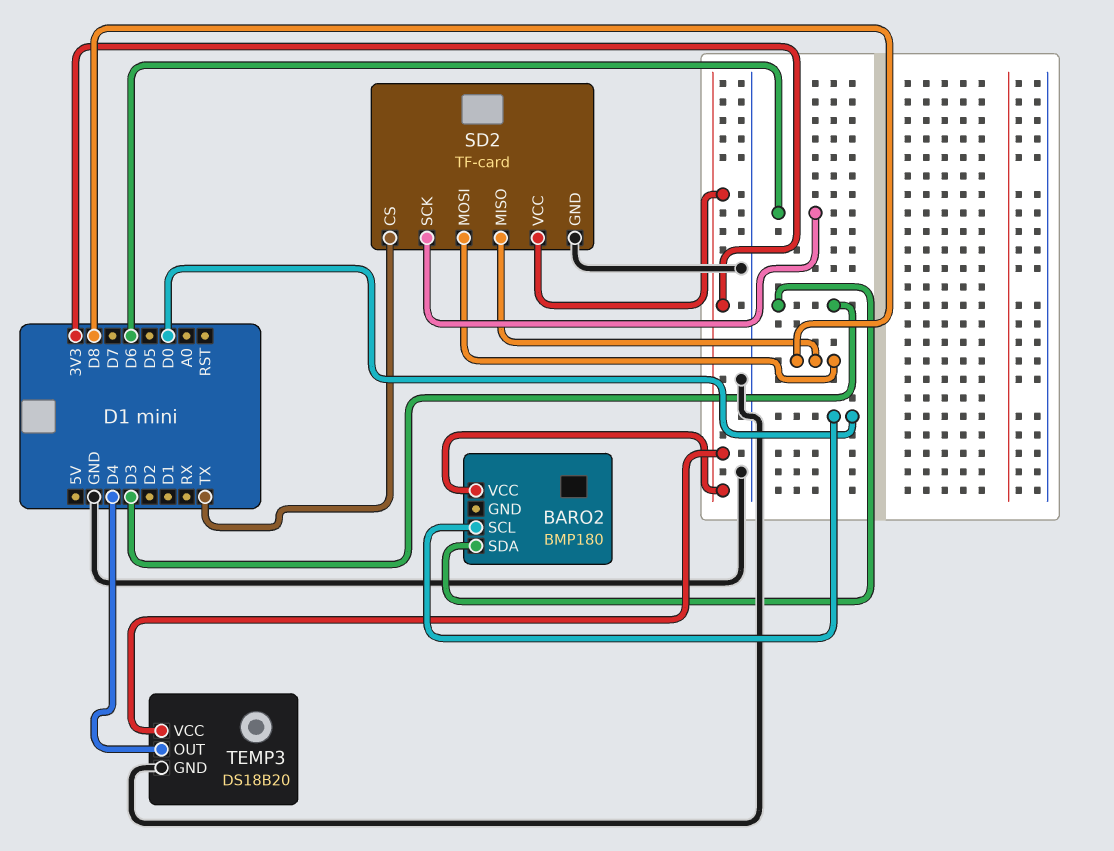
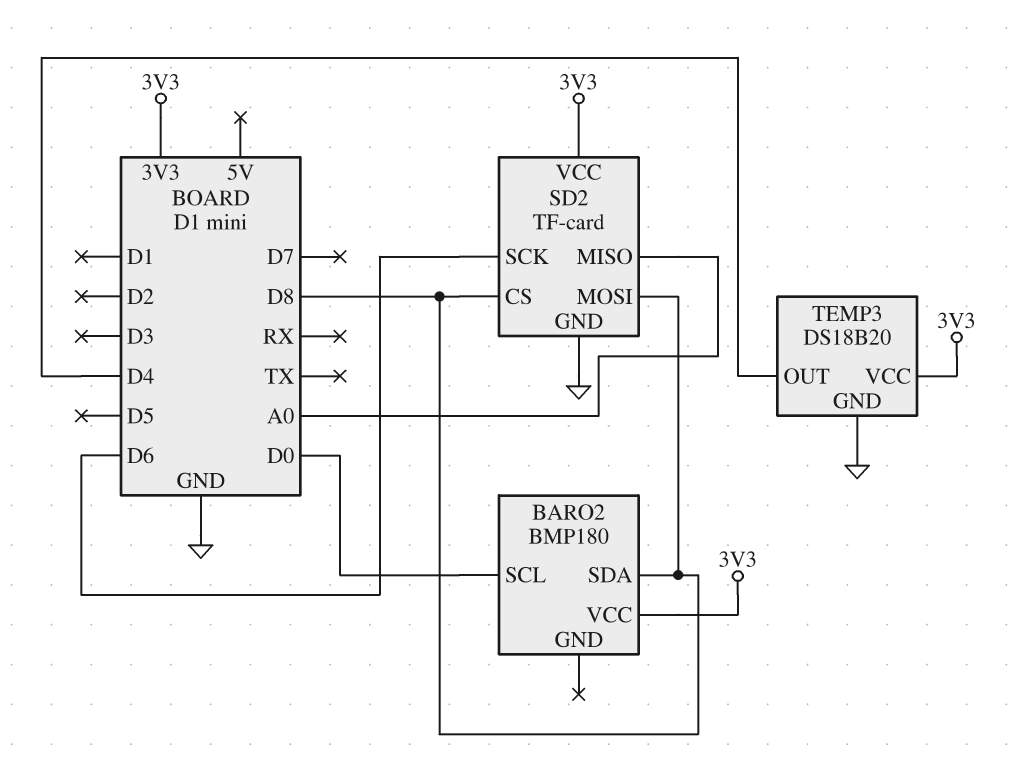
BARO2 pin SDA: D3 -> D8
SD2 pin CS: TX -> D8
SD2 pin MISO: D8 -> A0

